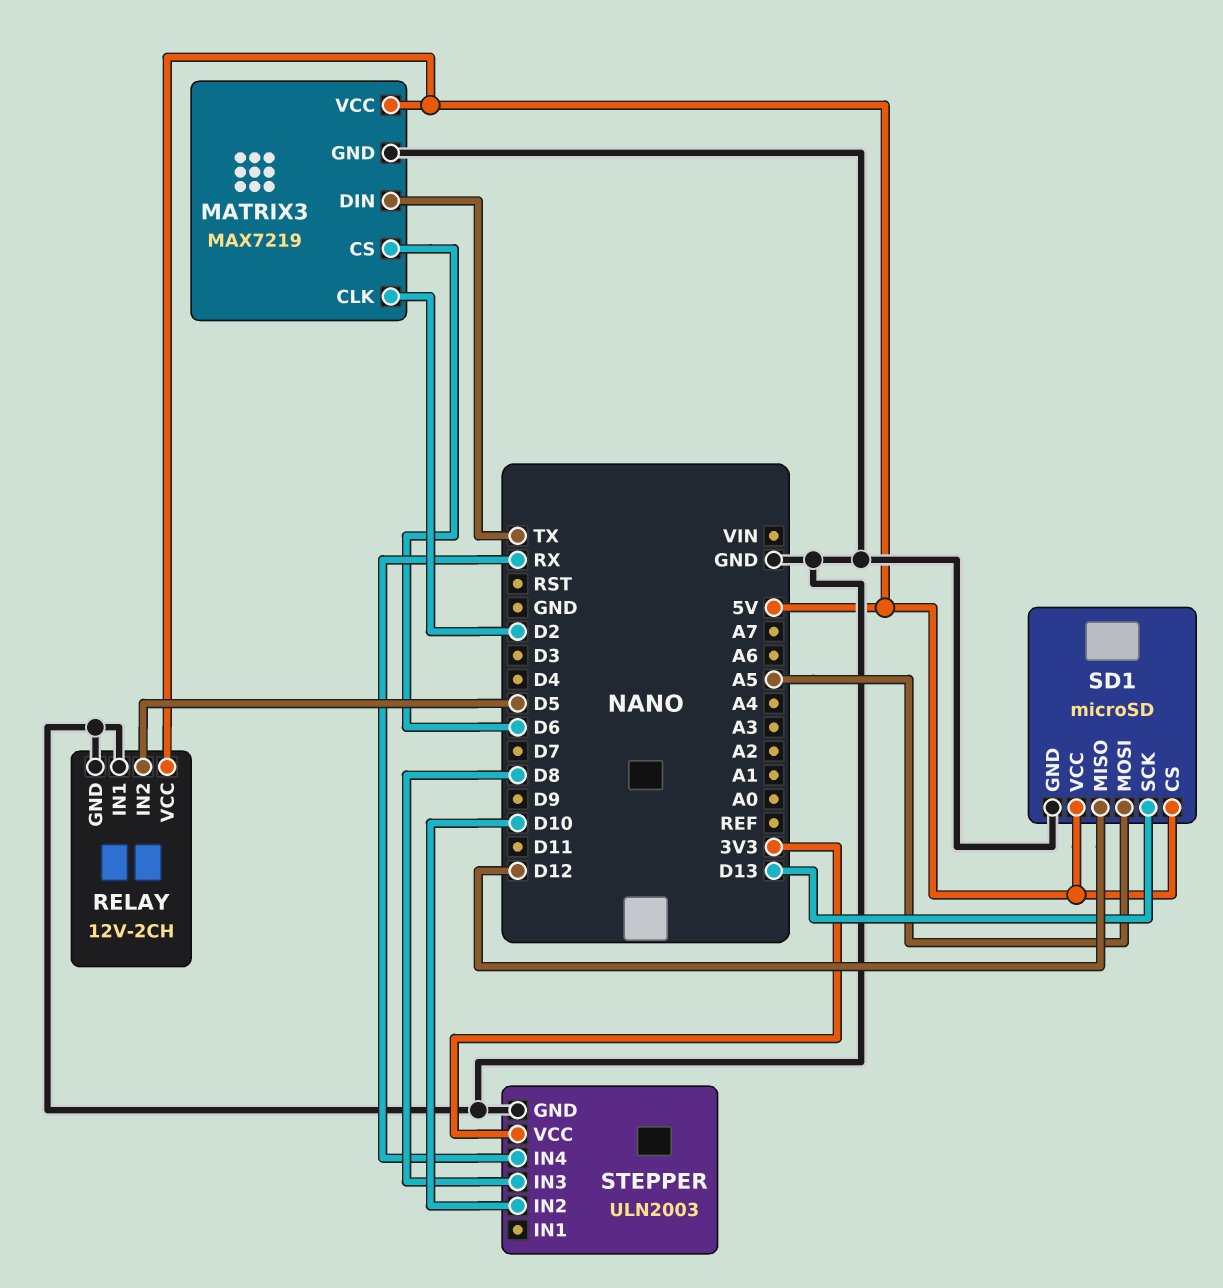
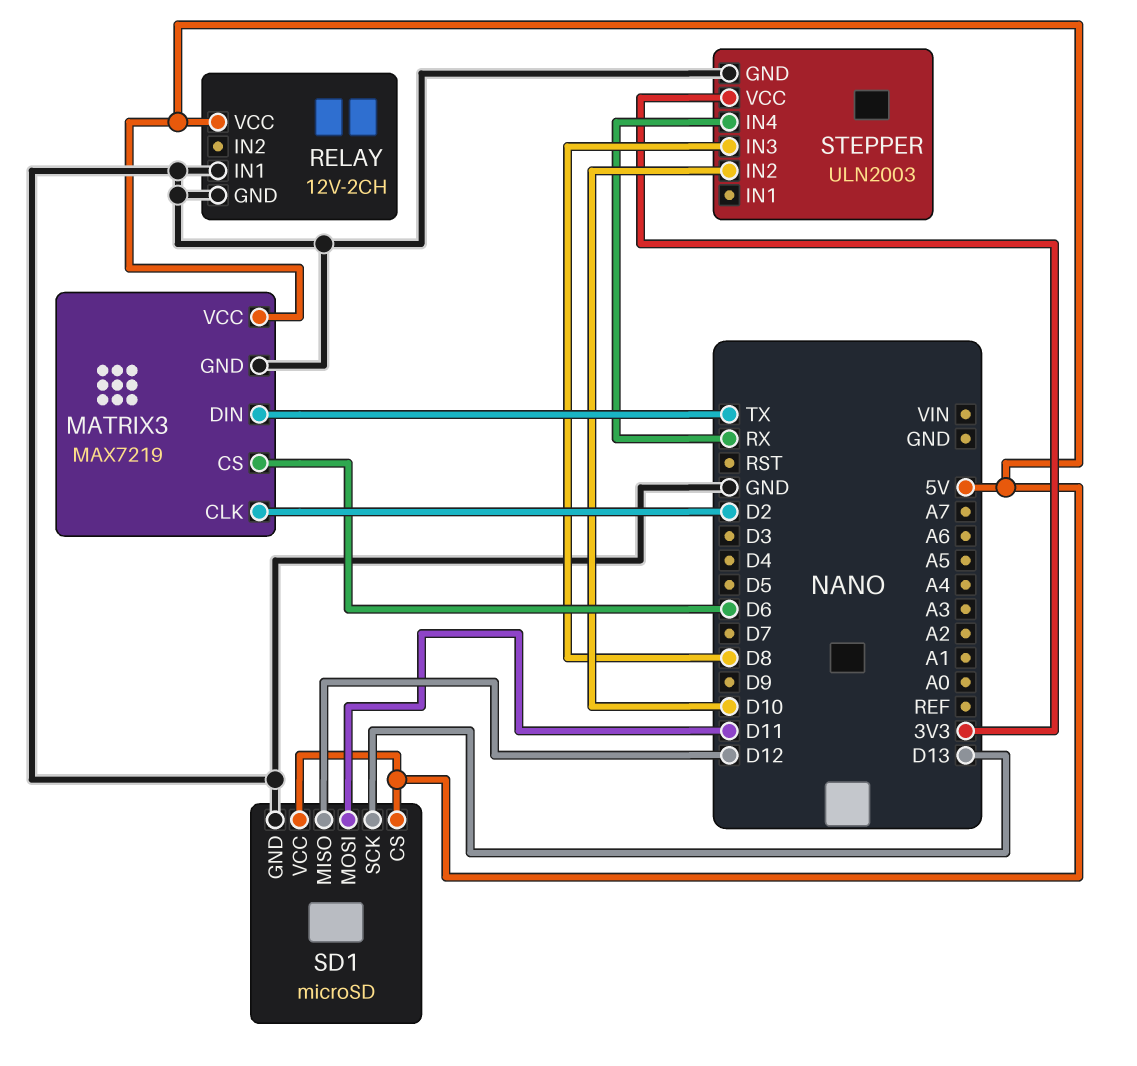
RELAY pin IN2: D5 -> none
SD1 pin MOSI: A5 -> D11

